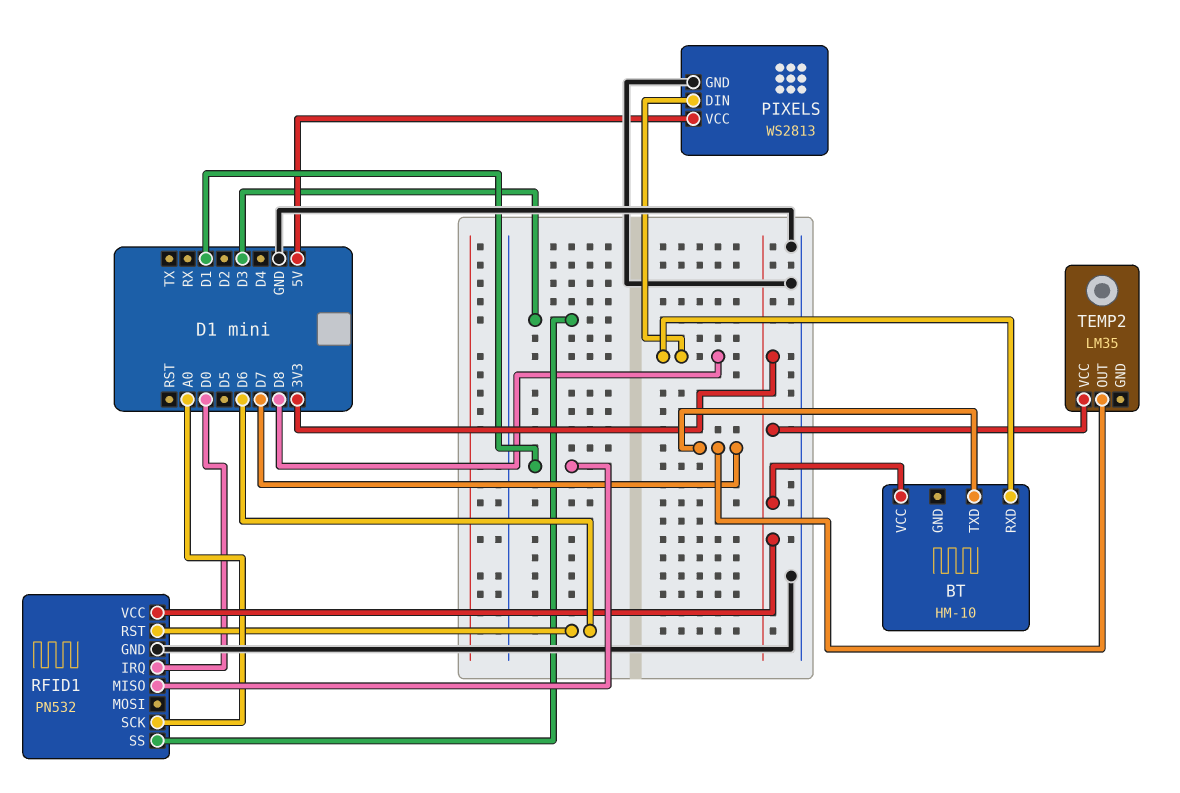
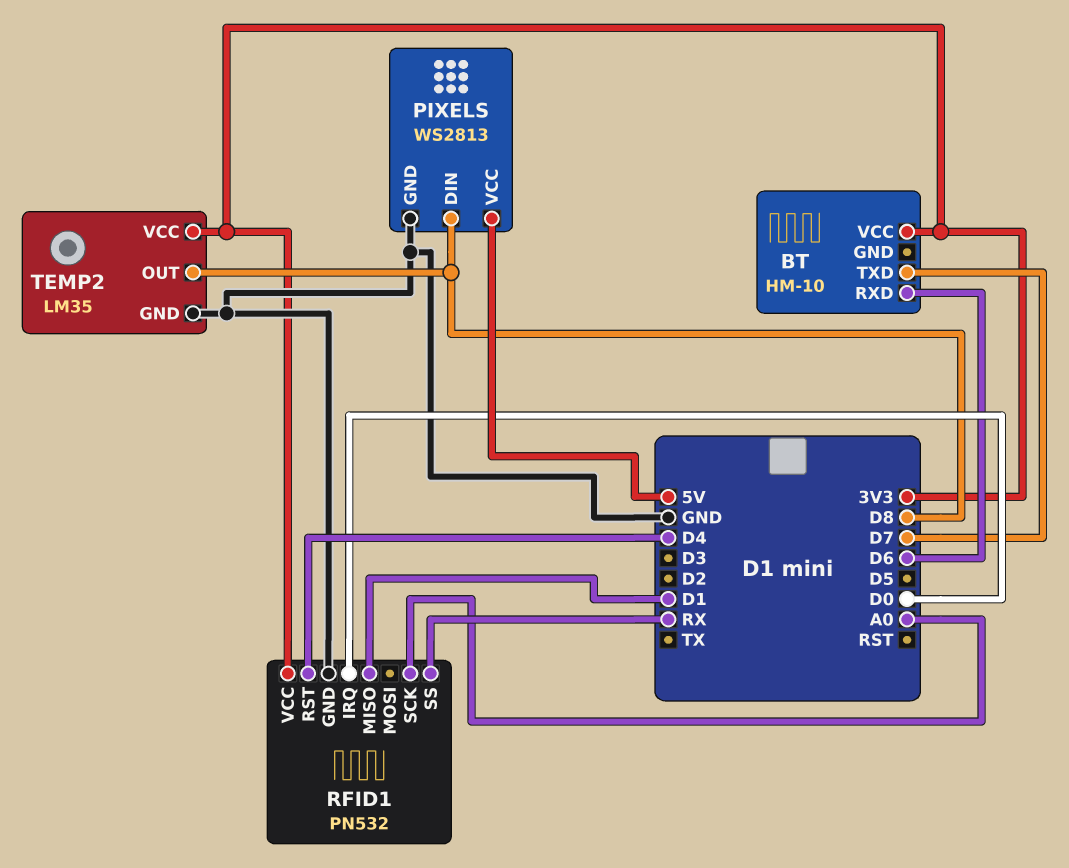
BT pin RXD: D8 -> D6
RFID1 pin RST: D6 -> D4
RFID1 pin SS: D3 -> RX
TEMP2 pin GND: none -> GND
TEMP2 pin OUT: D7 -> D8

